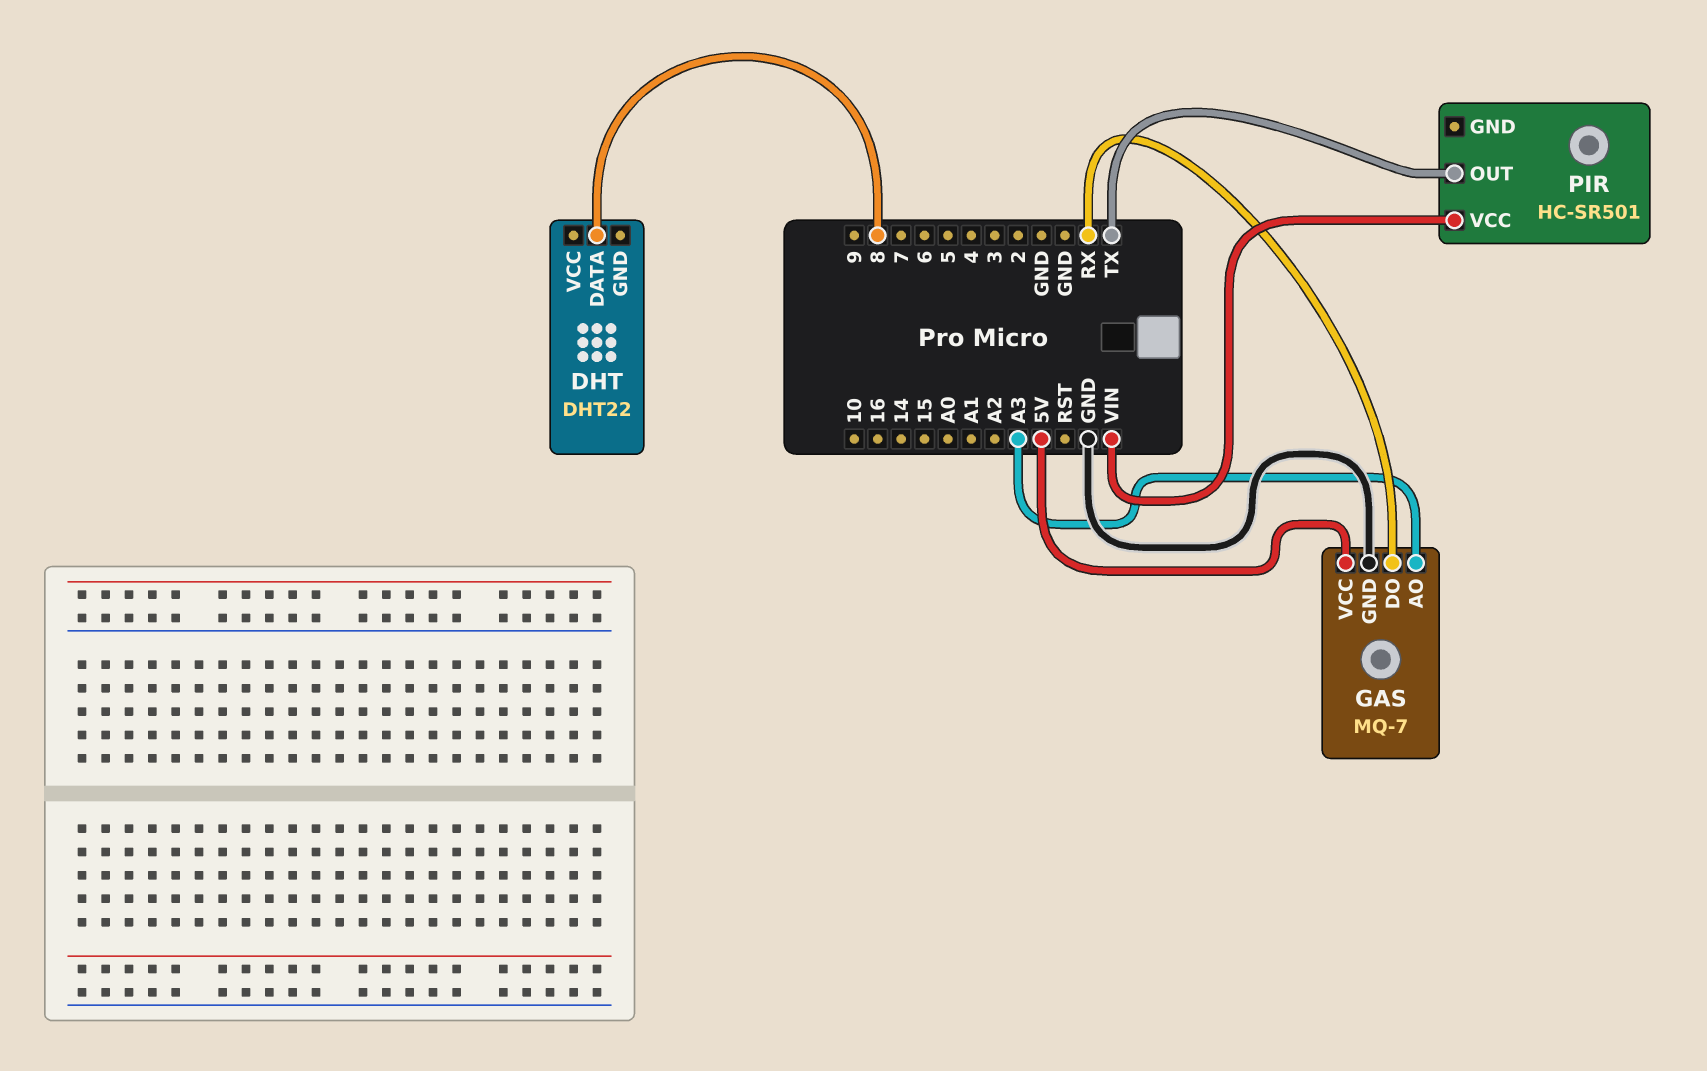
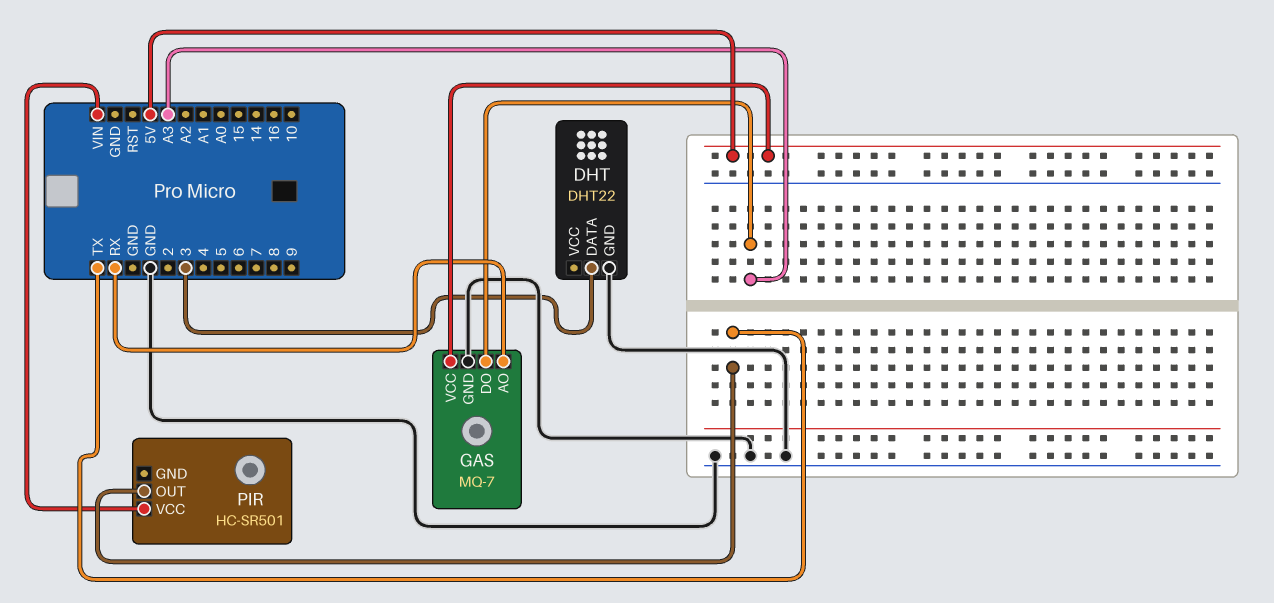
DHT pin DATA: 8 -> 3
DHT pin GND: none -> GND
GAS pin AO: A3 -> RX
GAS pin DO: RX -> A3

